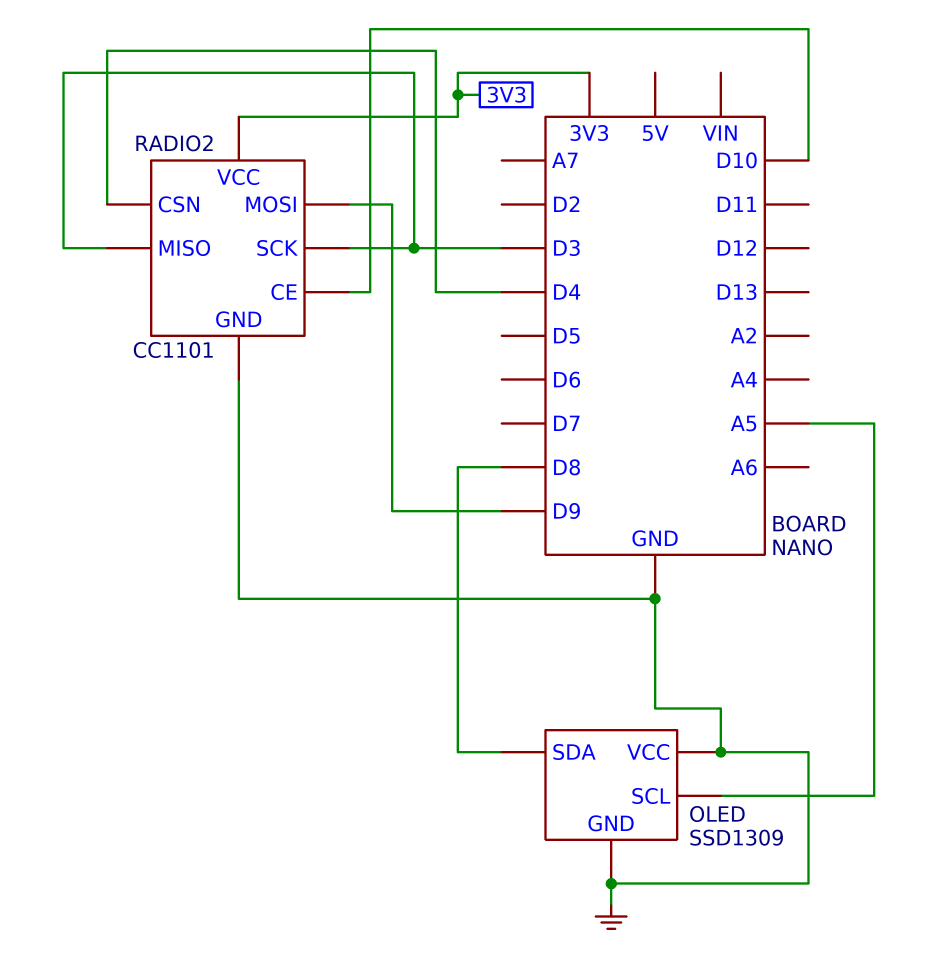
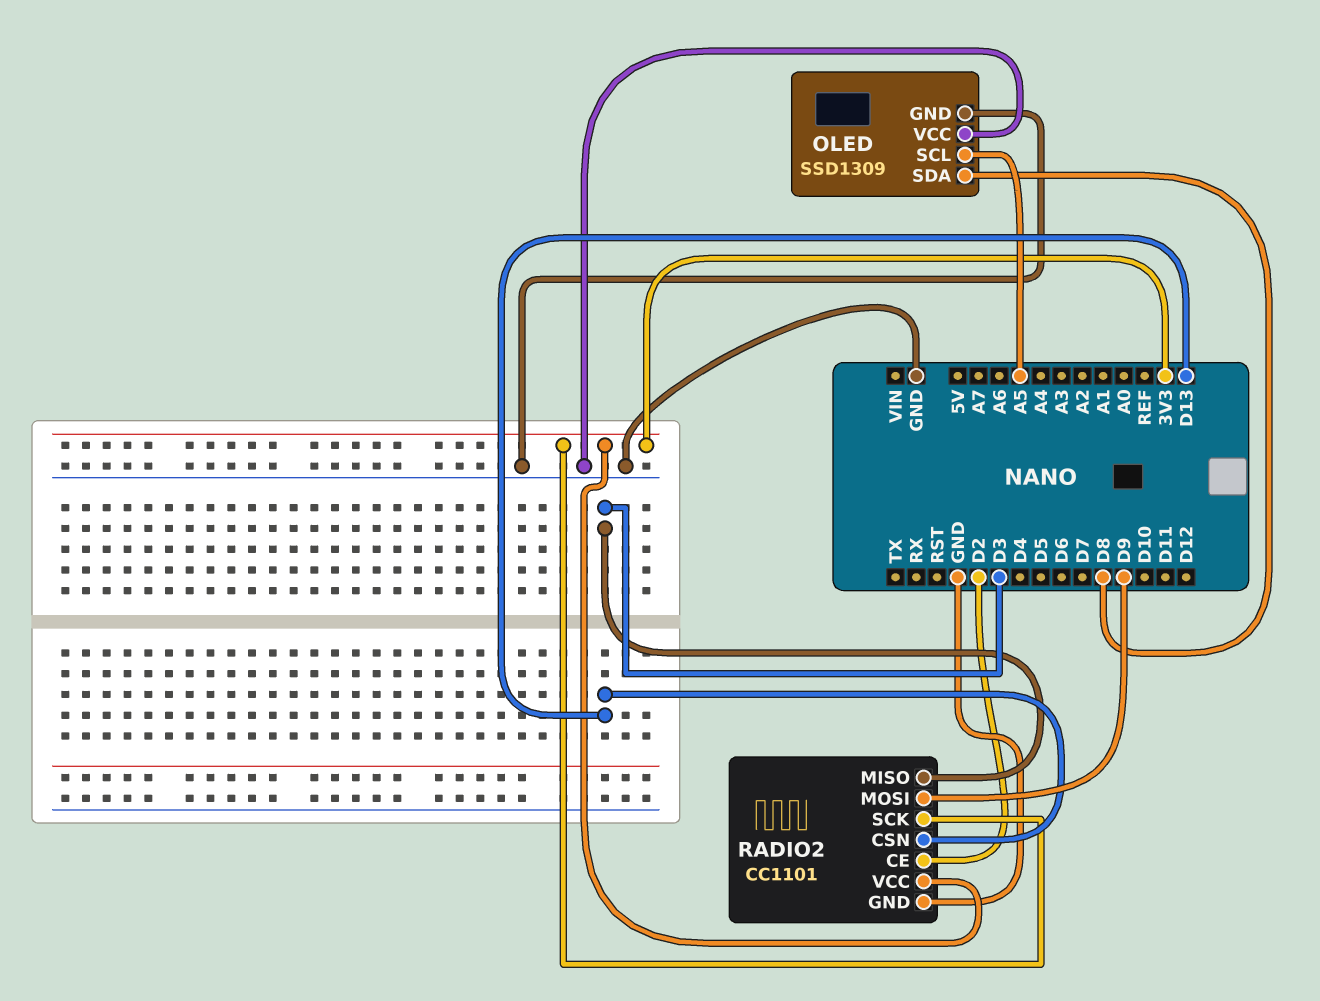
RADIO2 pin CE: D10 -> D2
RADIO2 pin CSN: D4 -> D13
RADIO2 pin SCK: D3 -> 3V3

